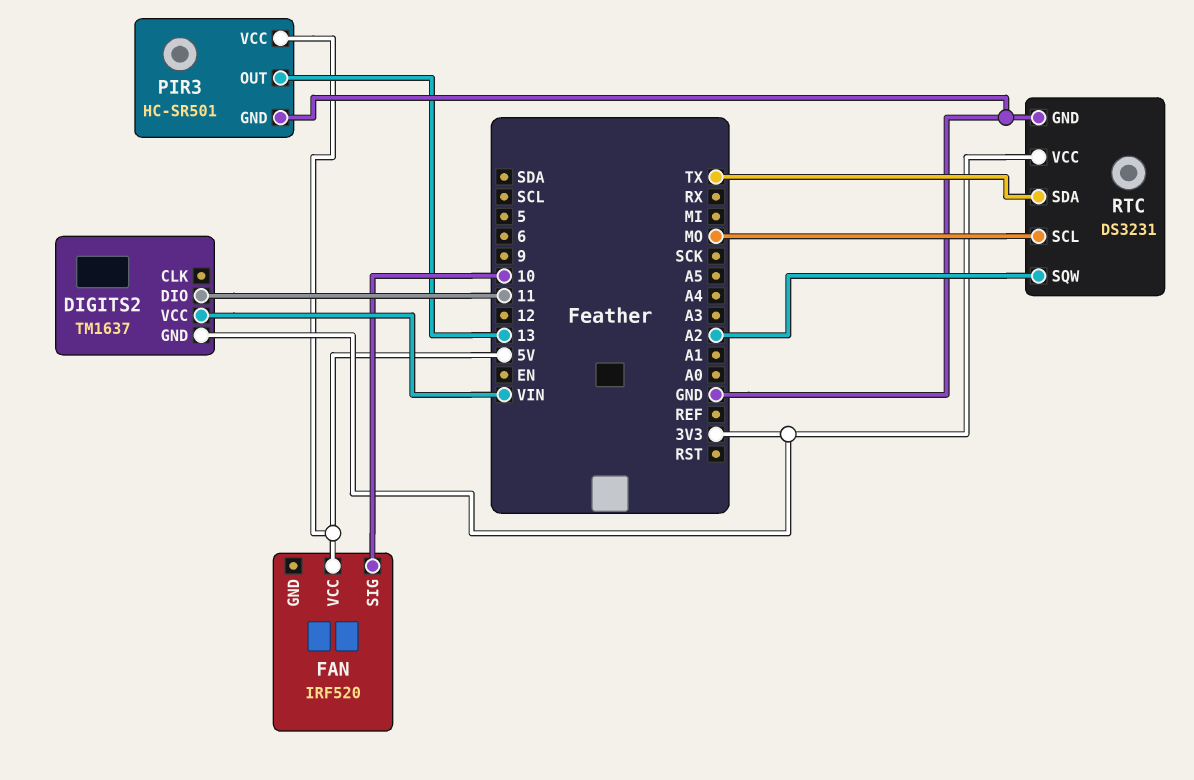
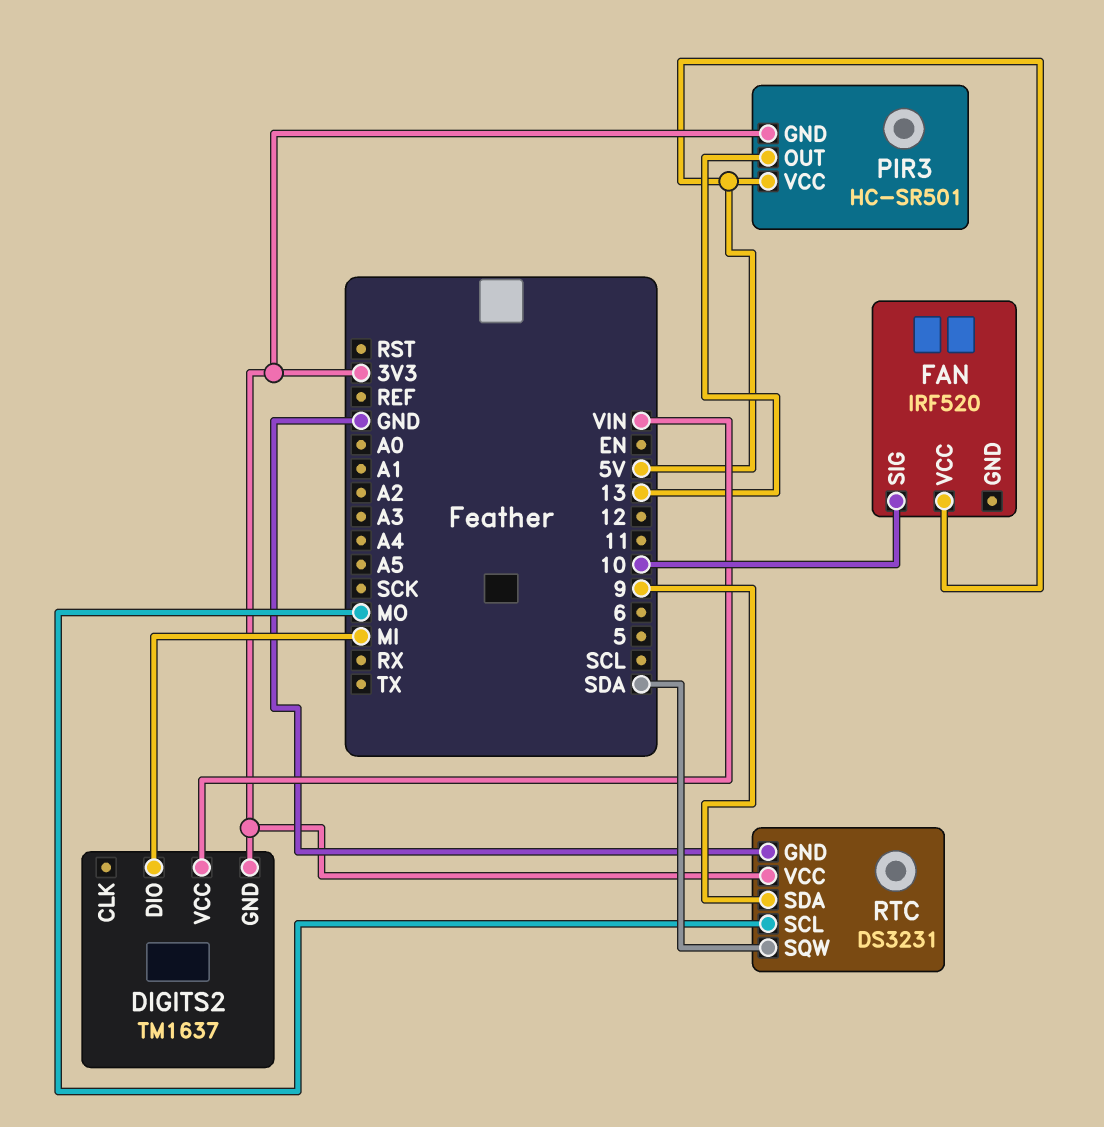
DIGITS2 pin DIO: 11 -> MI
PIR3 pin GND: GND -> 3V3
RTC pin SDA: TX -> 9
RTC pin SQW: A2 -> SDA

